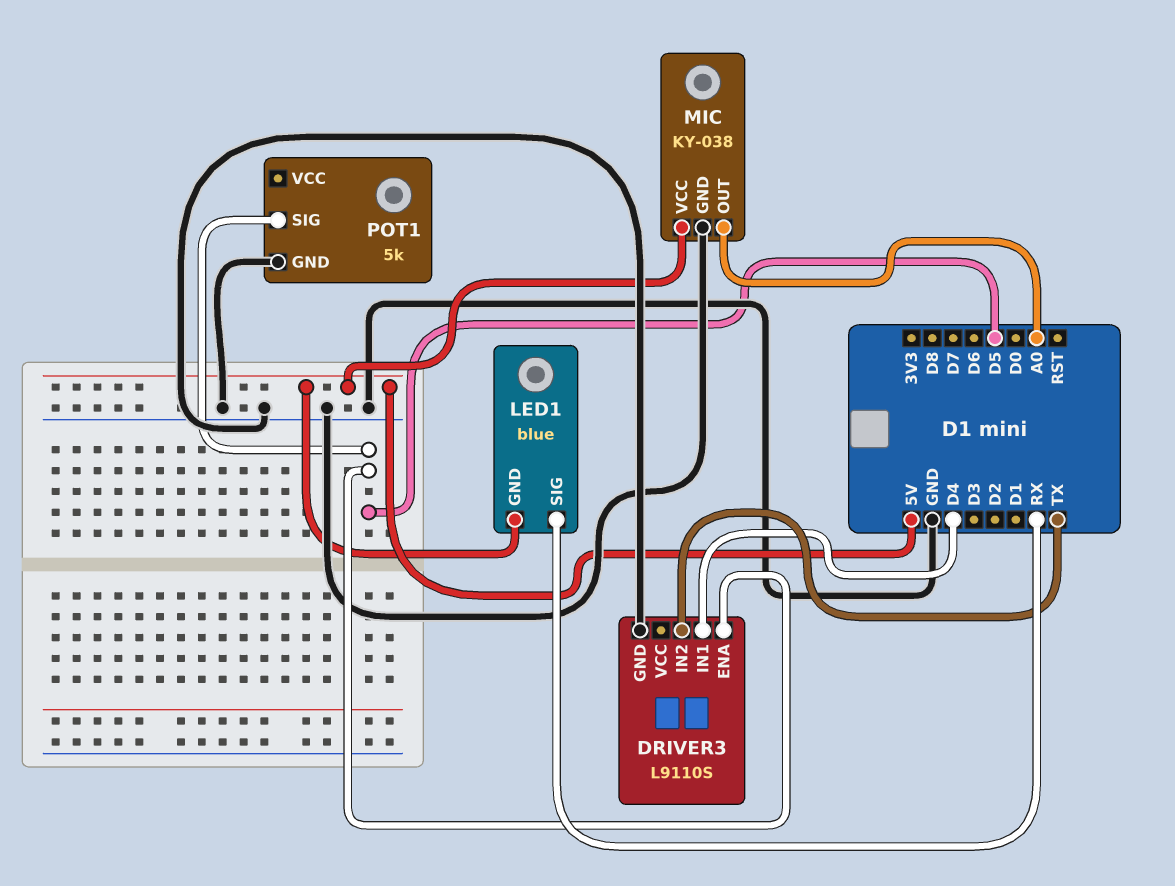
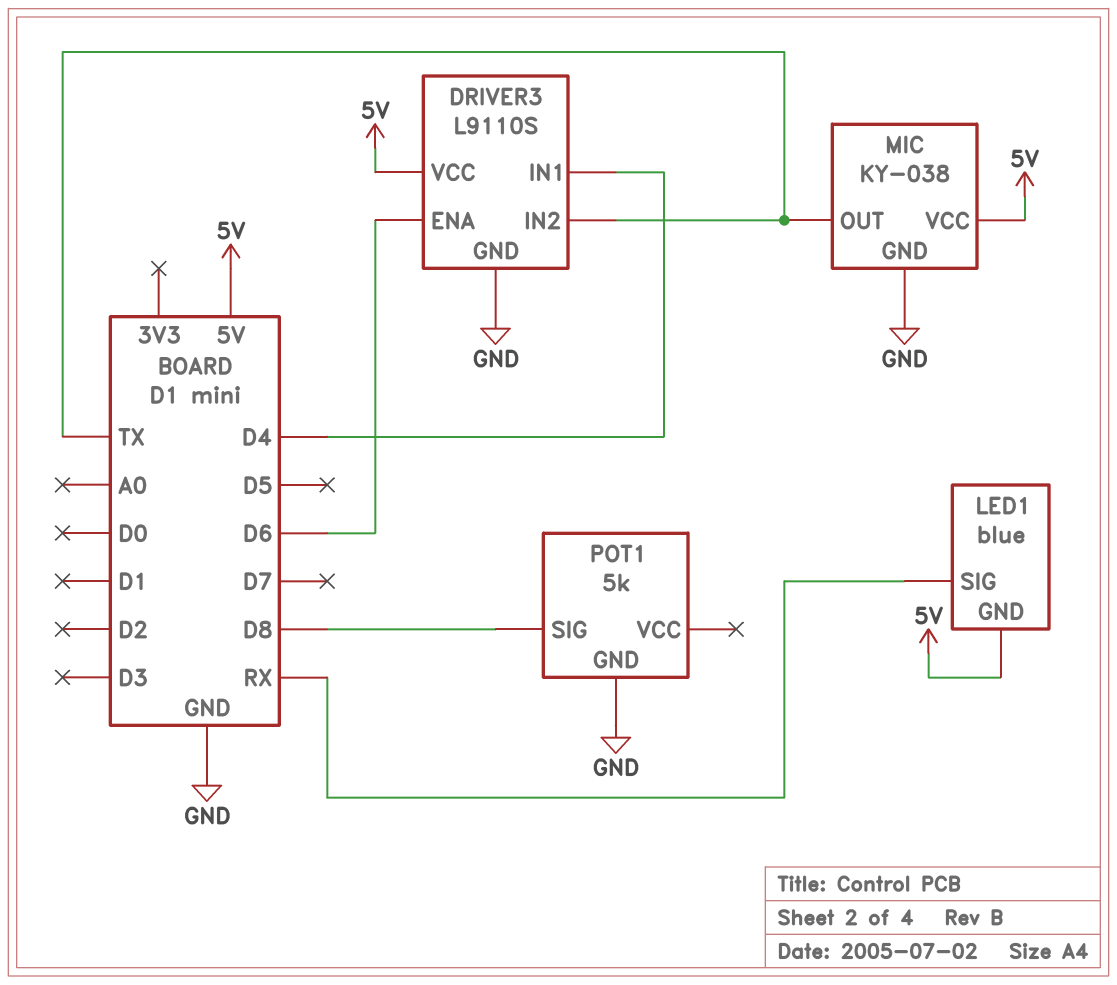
DRIVER3 pin ENA: D5 -> D6
DRIVER3 pin VCC: none -> 5V
MIC pin OUT: A0 -> TX
POT1 pin SIG: D5 -> D8

